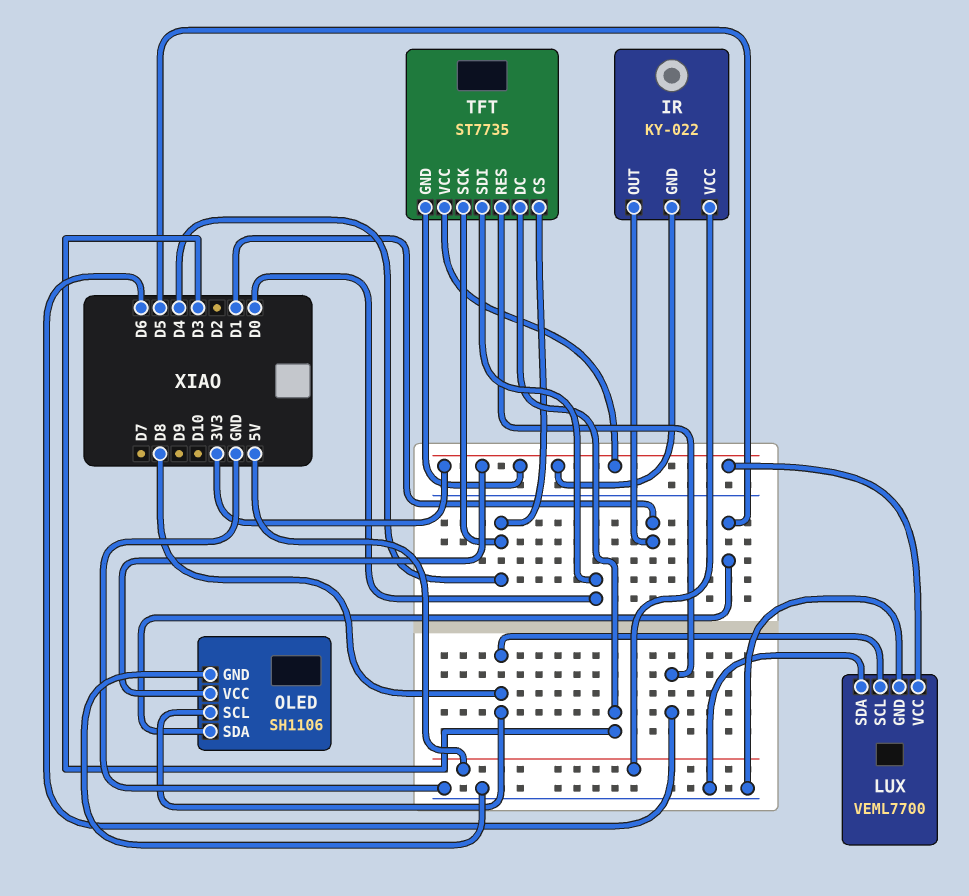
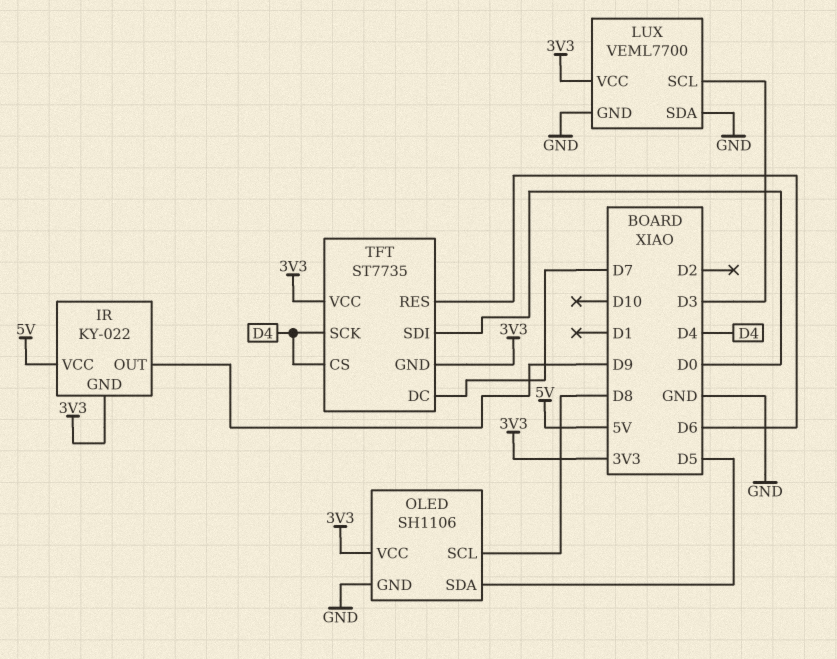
IR pin OUT: D1 -> D9
LUX pin SCL: D8 -> D3
TFT pin DC: D3 -> D7

